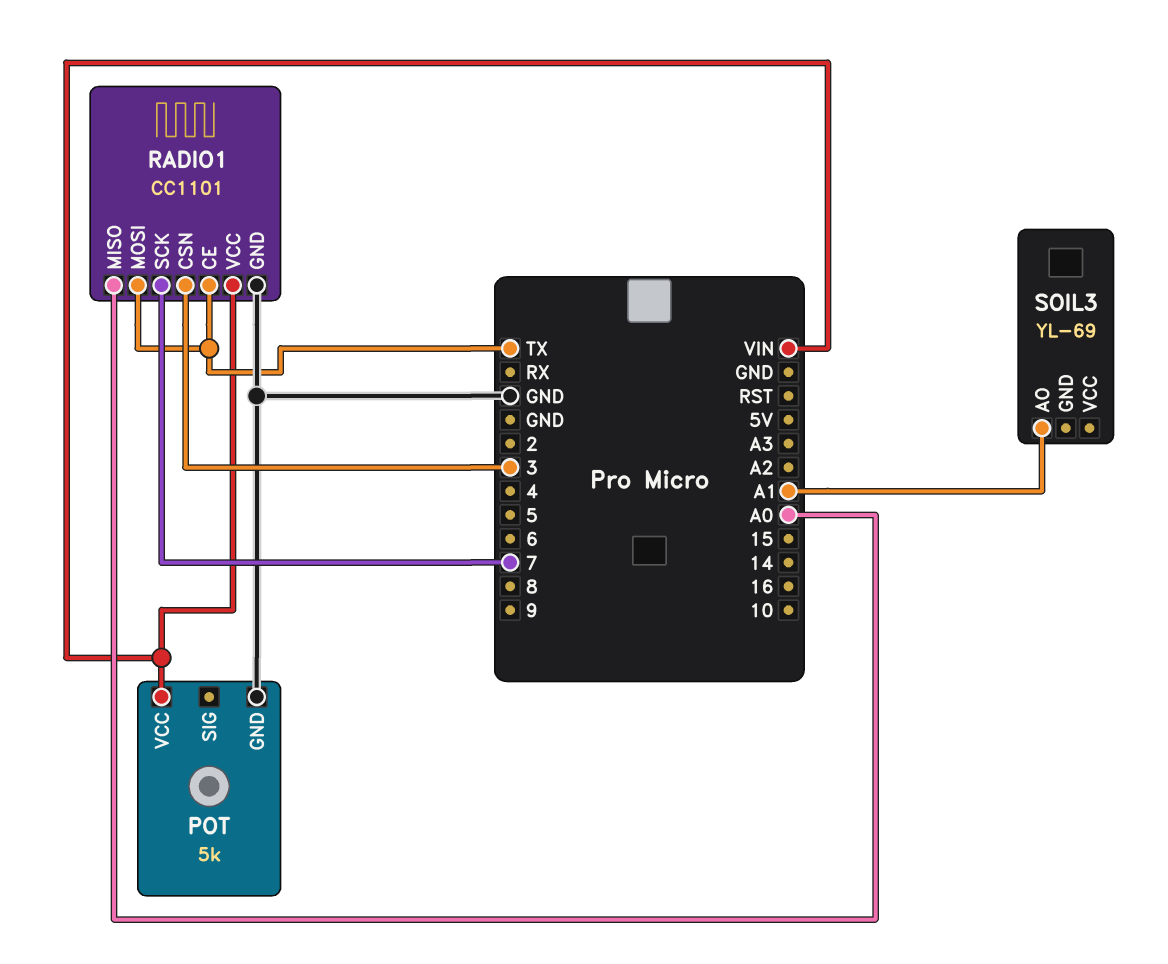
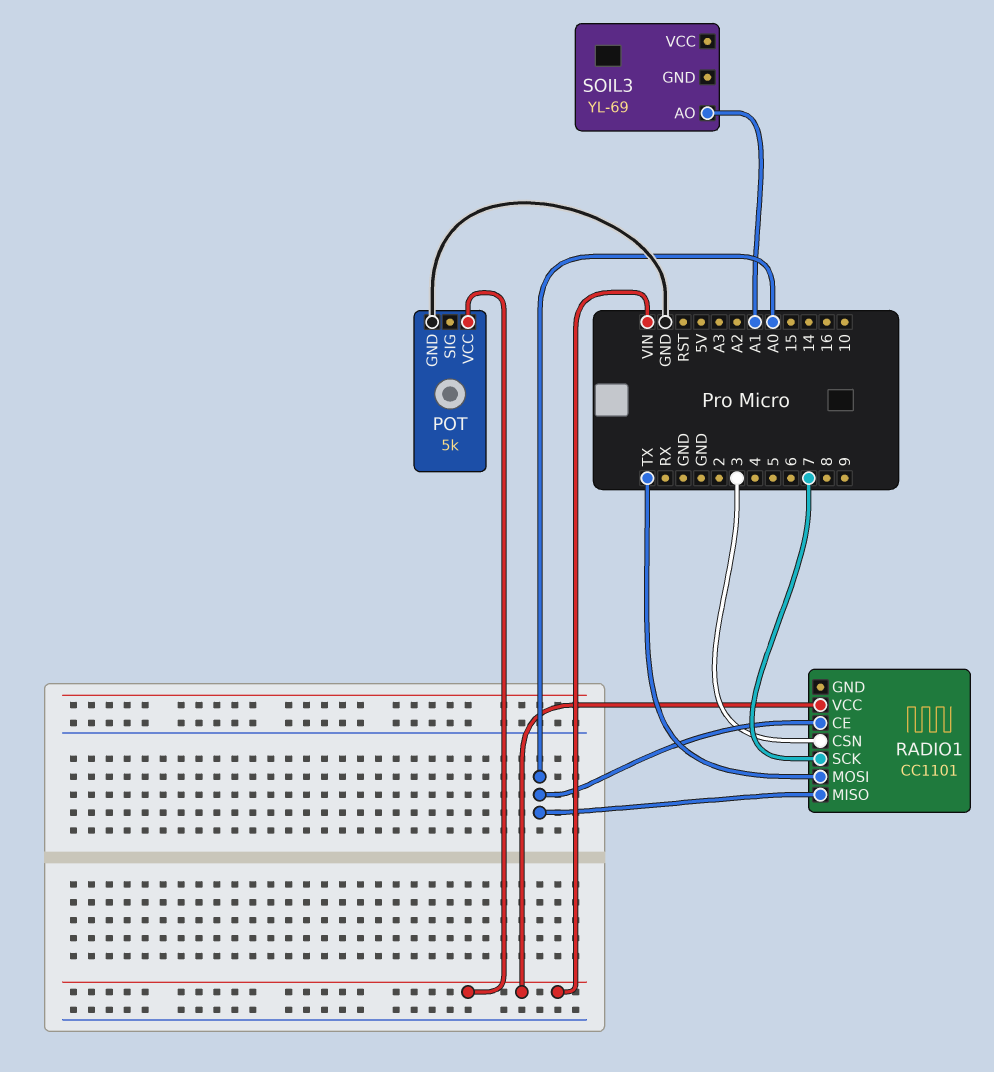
RADIO1 pin CE: TX -> A0
RADIO1 pin GND: GND -> none

